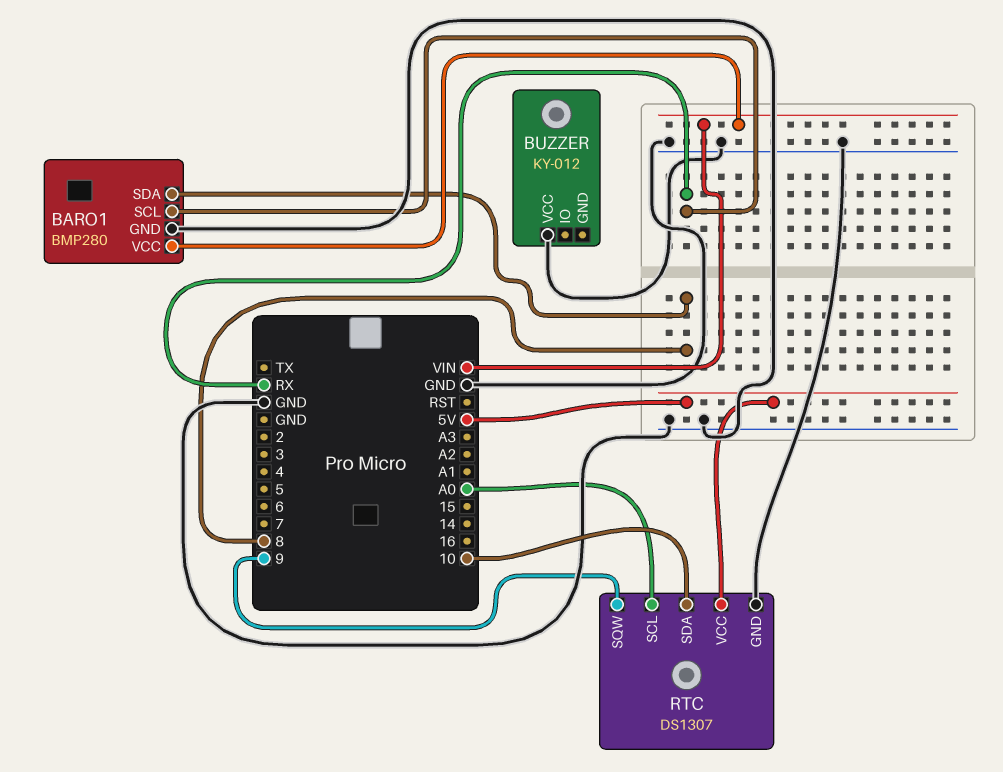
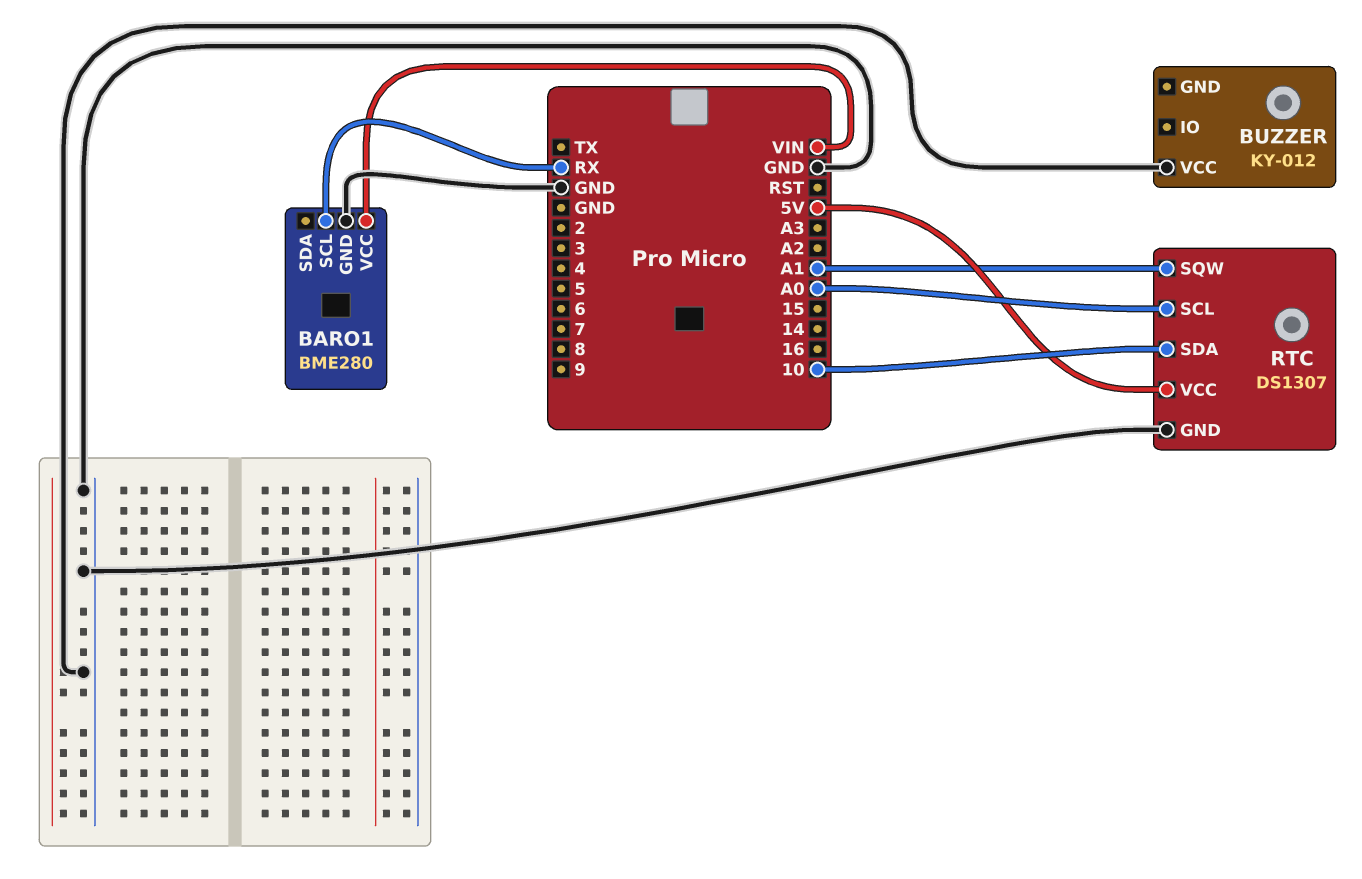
BARO1: BMP280 -> BME280
BARO1 pin SDA: 8 -> none
RTC pin SQW: 9 -> A1

